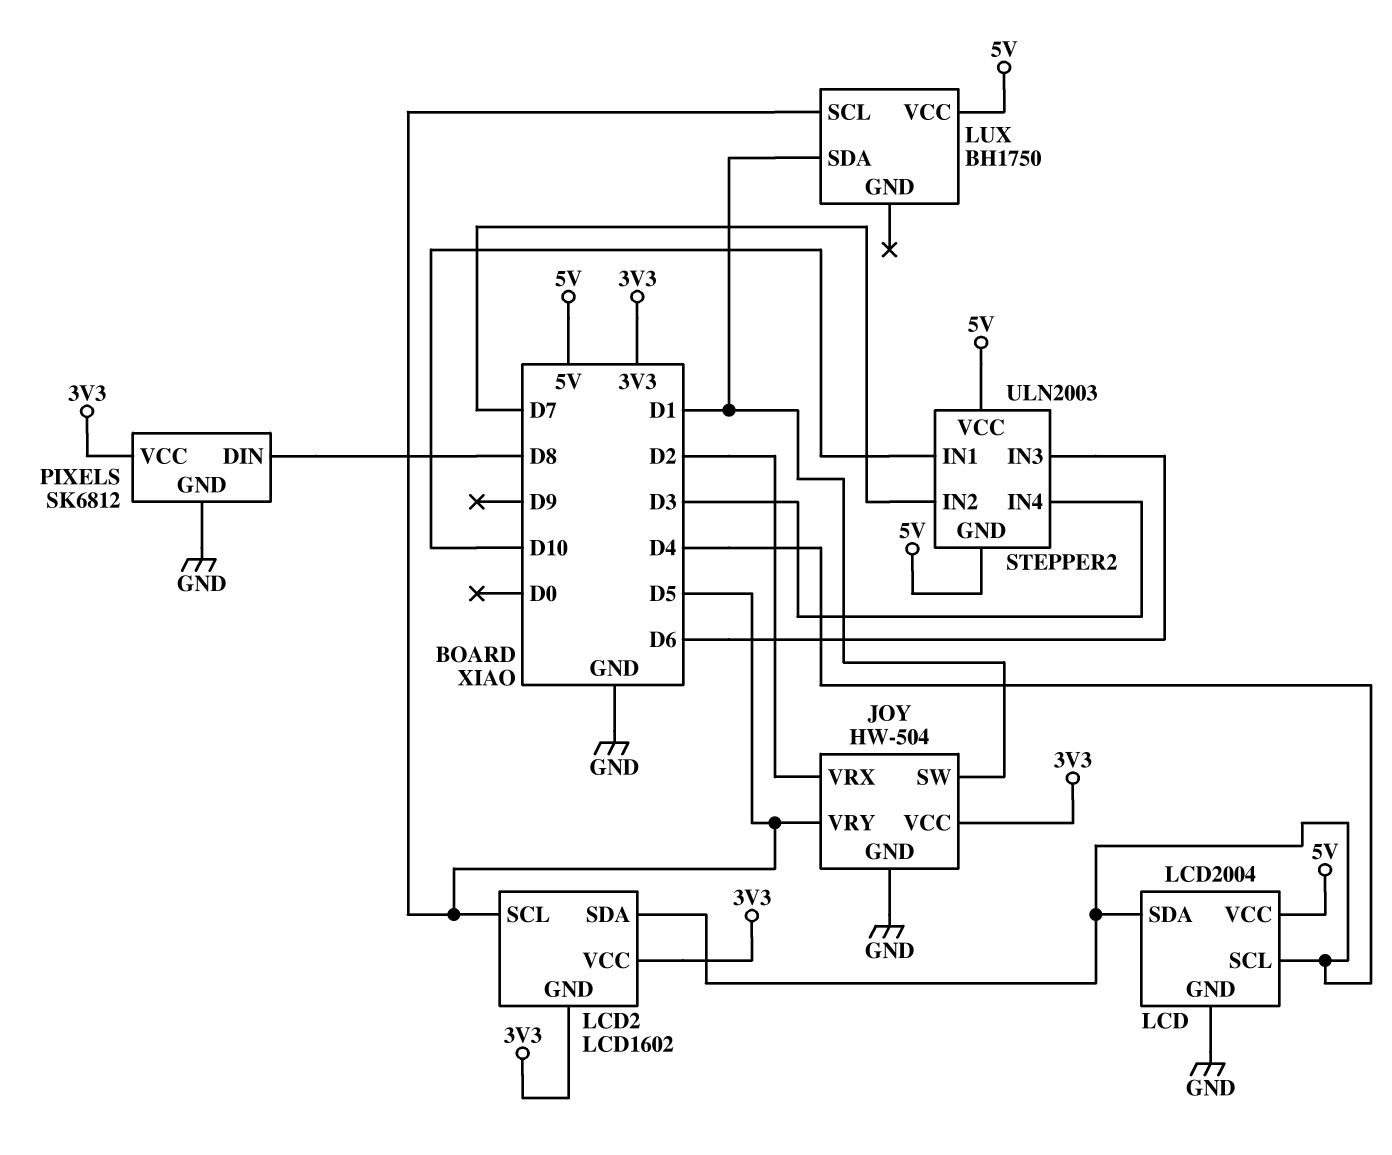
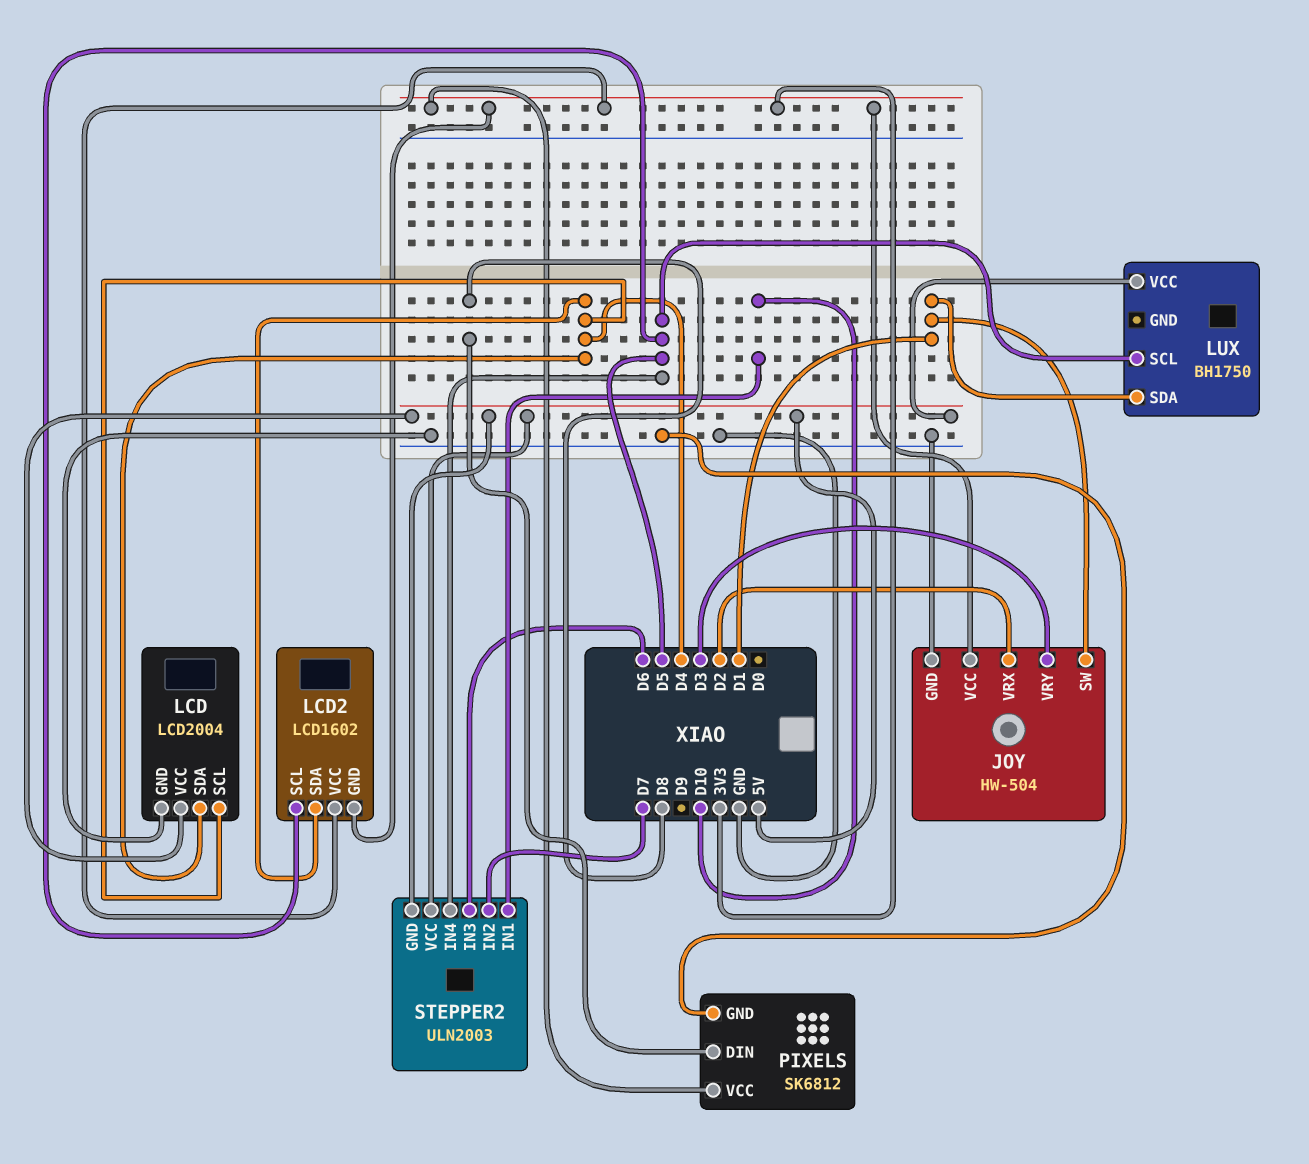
JOY pin VRY: D5 -> D3
STEPPER2 pin IN4: D3 -> D5

